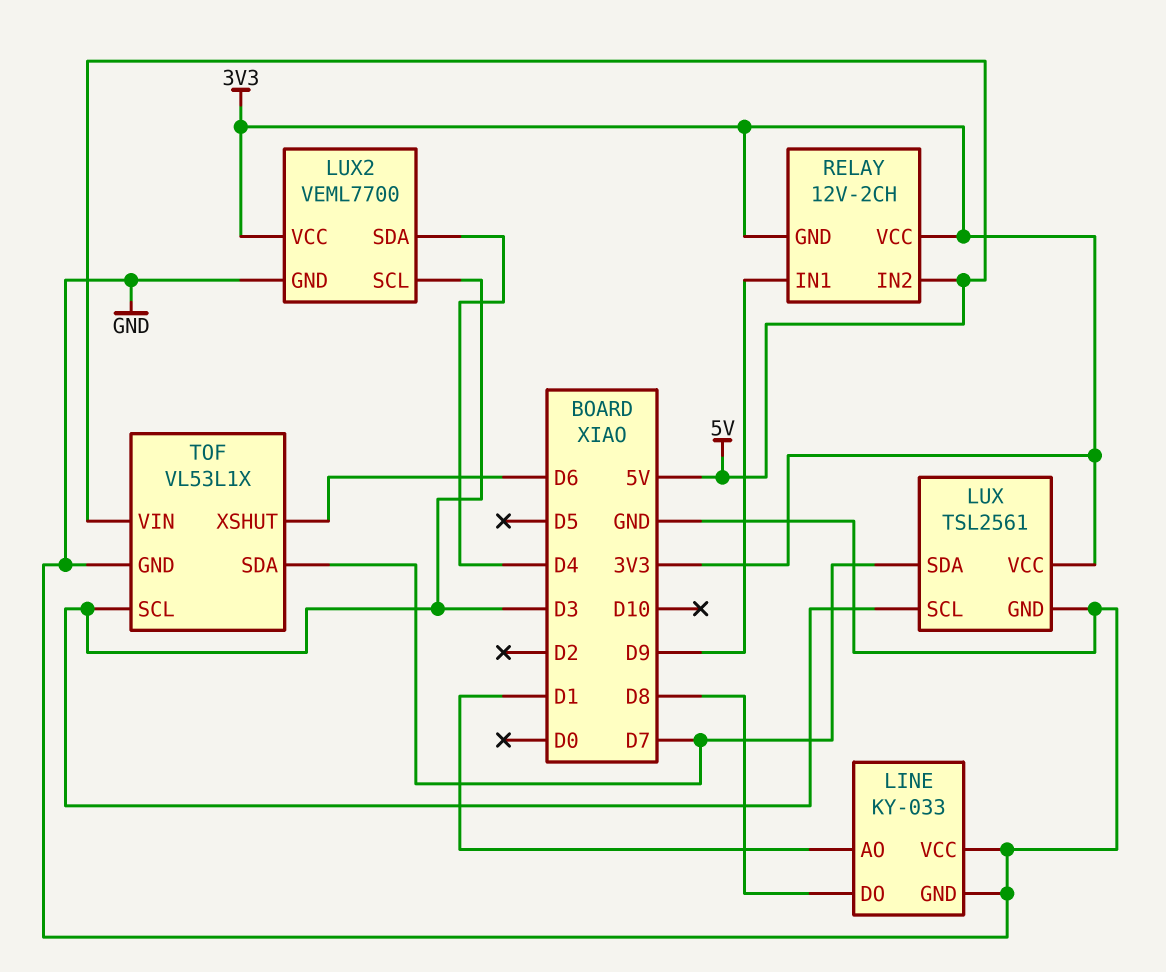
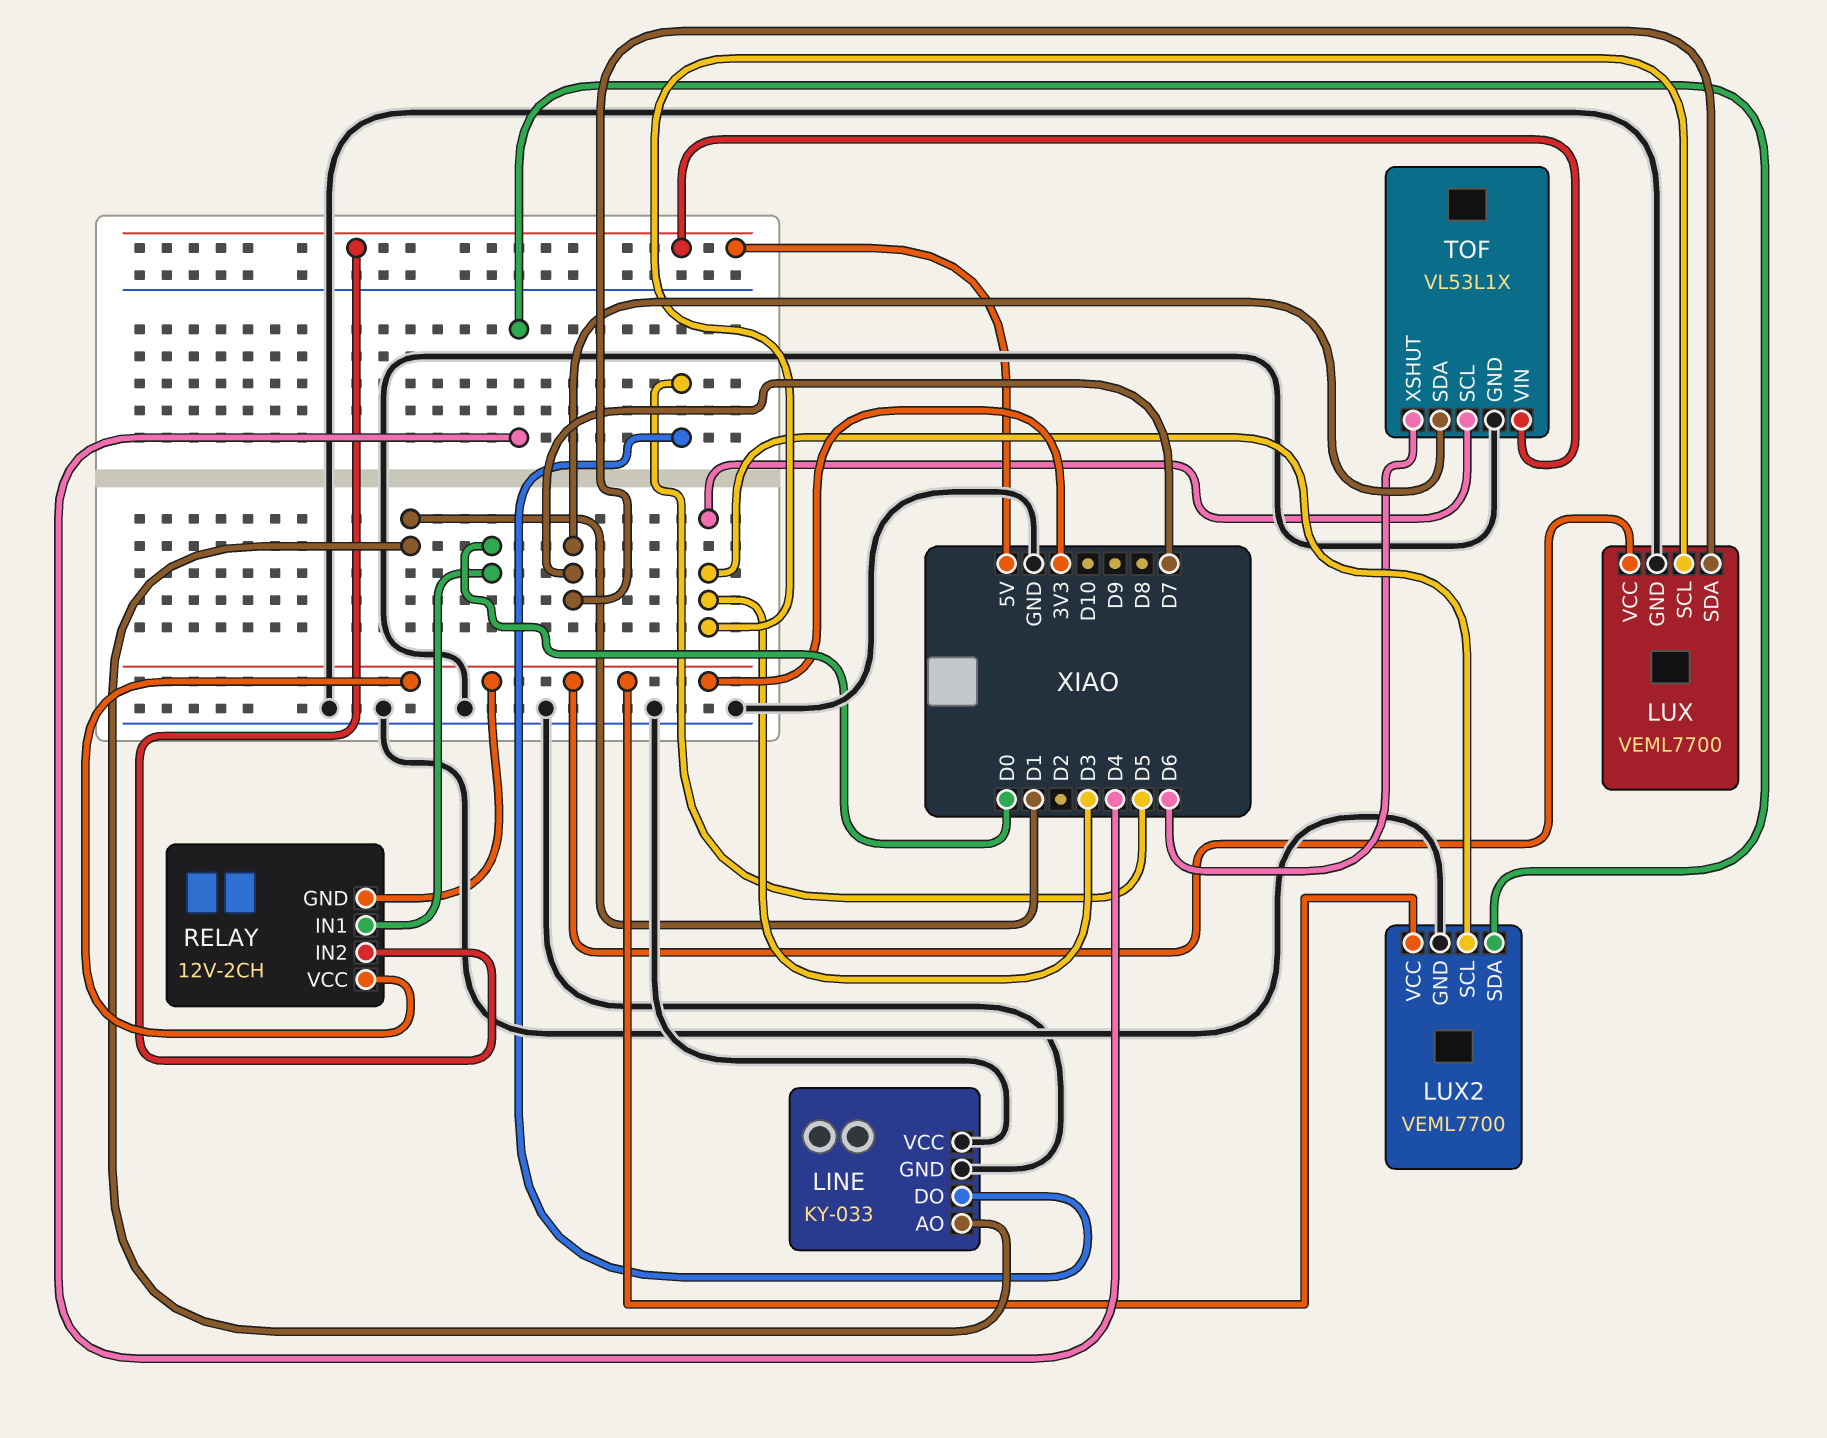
LINE pin DO: D8 -> D5
LUX: TSL2561 -> VEML7700
RELAY pin IN1: D9 -> D0

